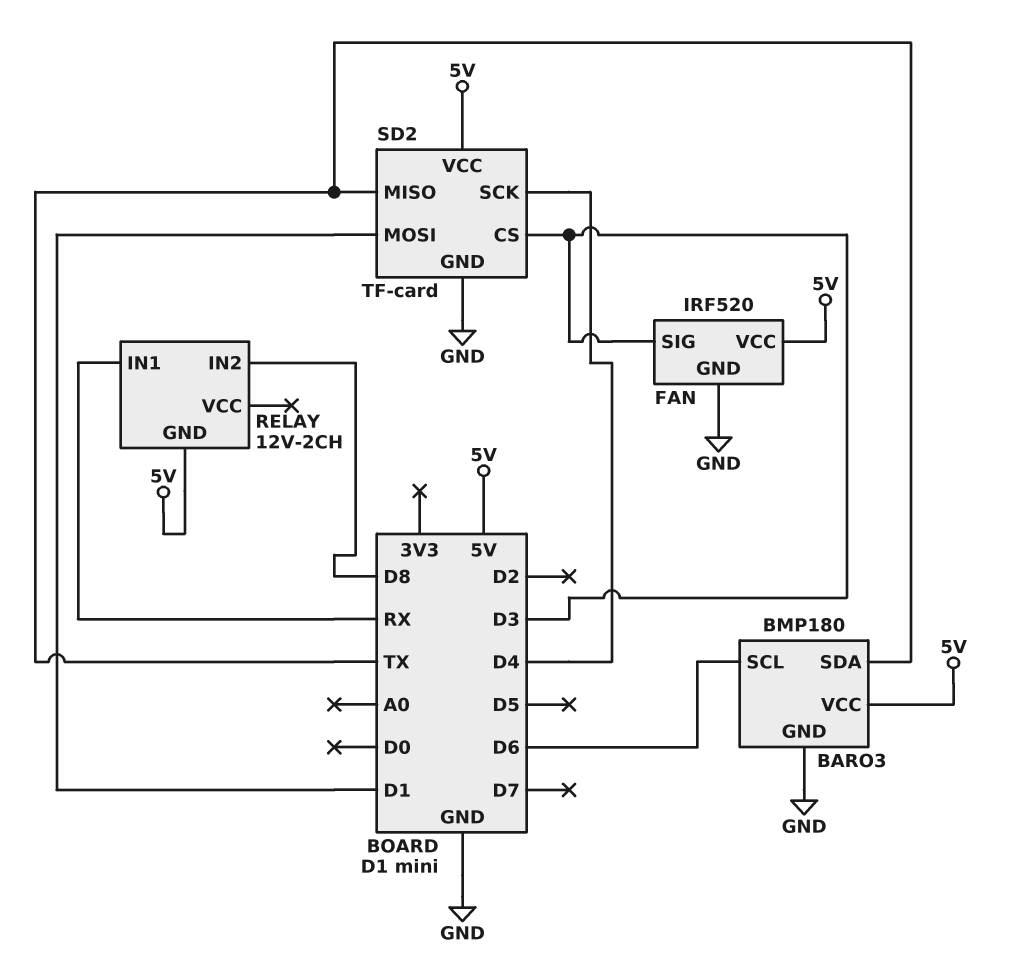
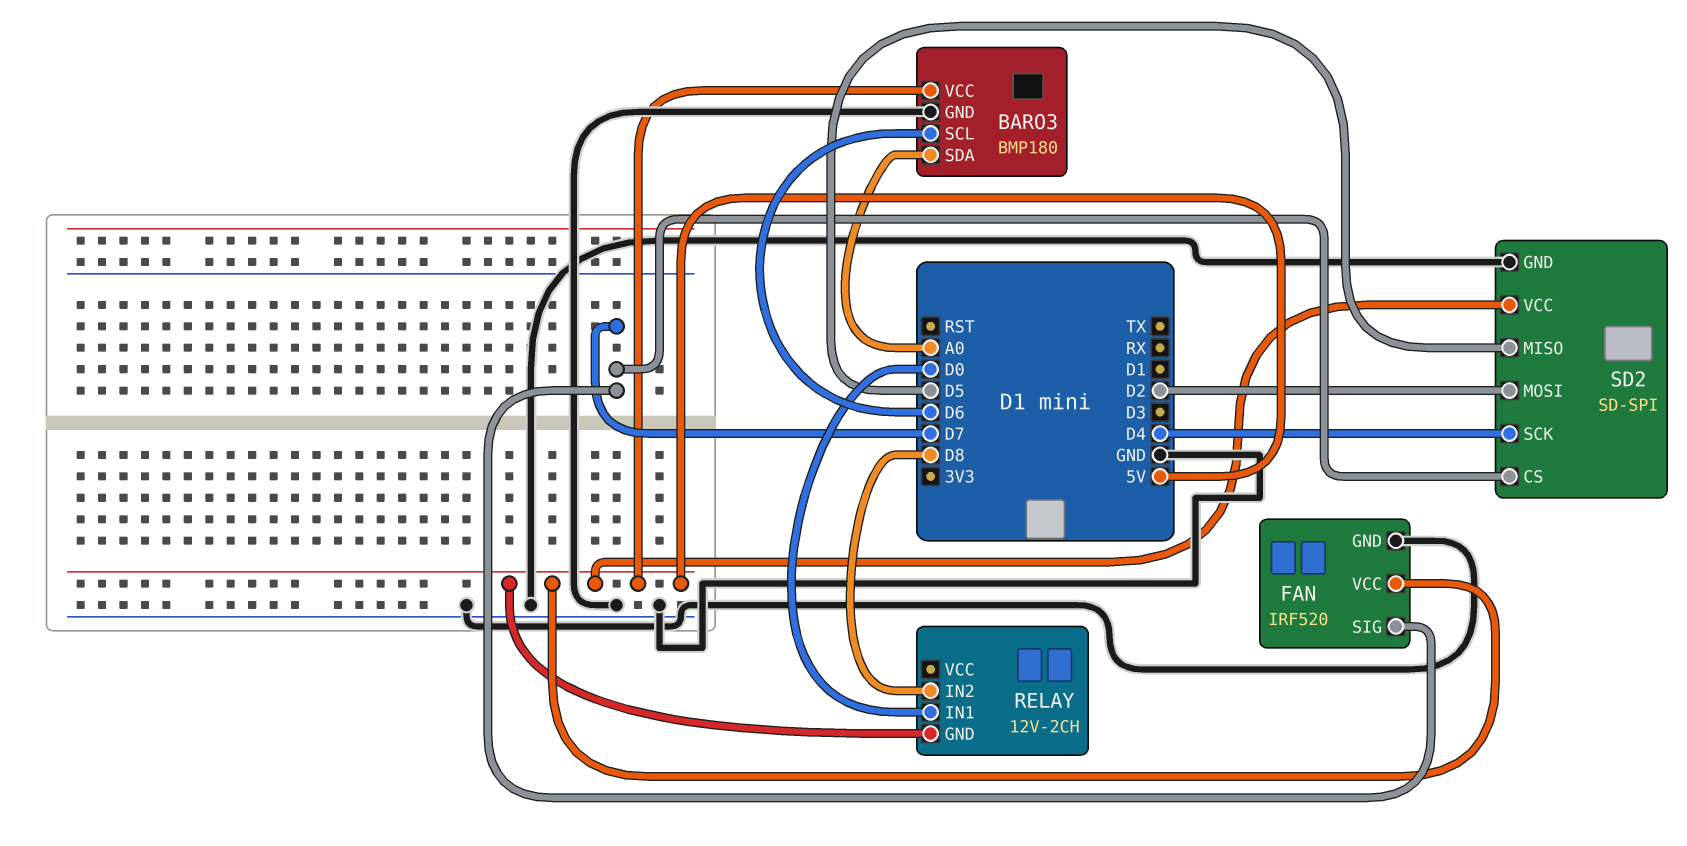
BARO3 pin SDA: TX -> A0
FAN pin SIG: D3 -> D7
RELAY pin IN1: RX -> D0
SD2: TF-card -> SD-SPI
SD2 pin CS: D3 -> D7
SD2 pin MISO: TX -> D5
SD2 pin MOSI: D1 -> D2

